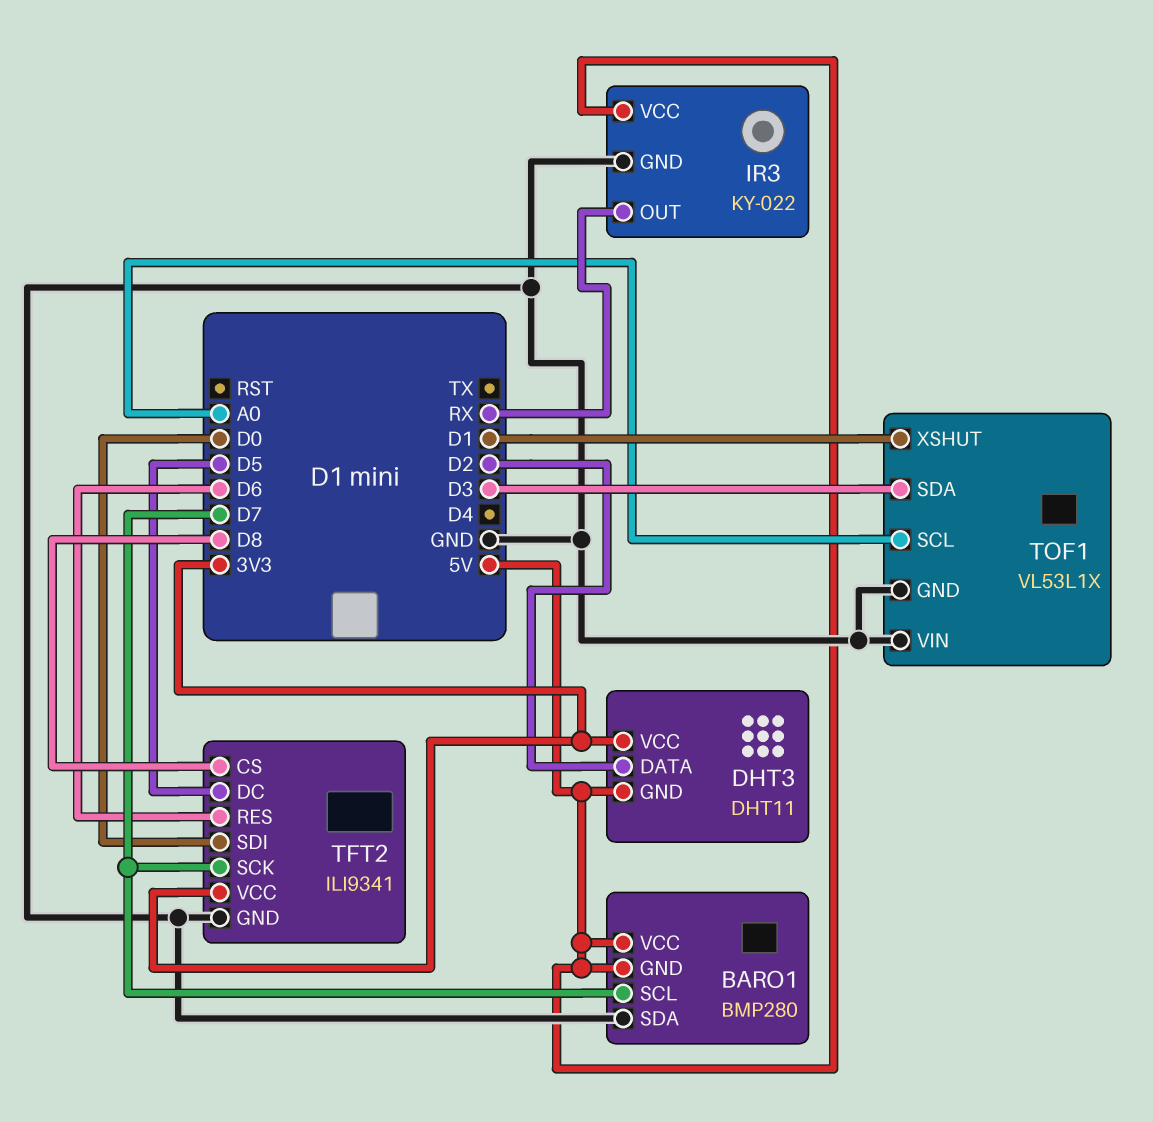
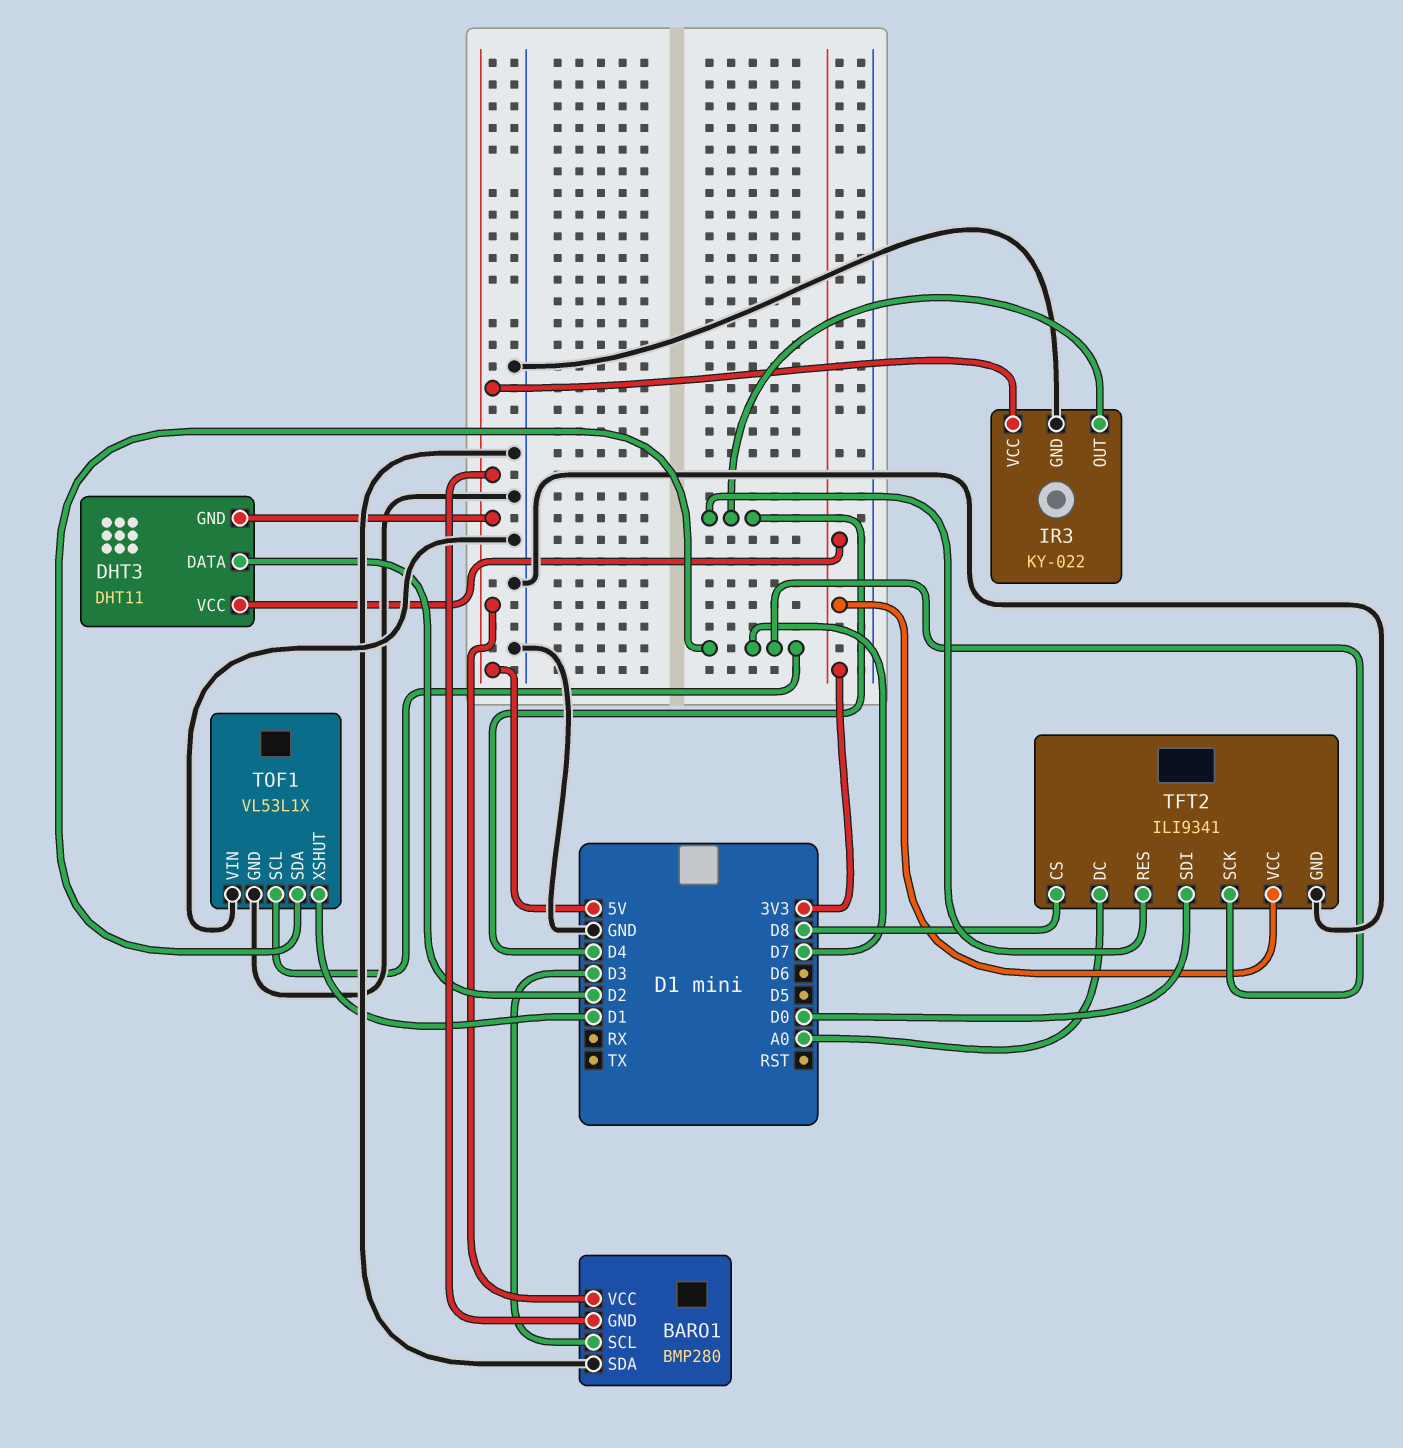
BARO1 pin SCL: D7 -> D3
IR3 pin OUT: RX -> D4
TFT2 pin DC: D5 -> A0
TFT2 pin RES: D6 -> D4
TOF1 pin SCL: A0 -> D7
TOF1 pin SDA: D3 -> D7

